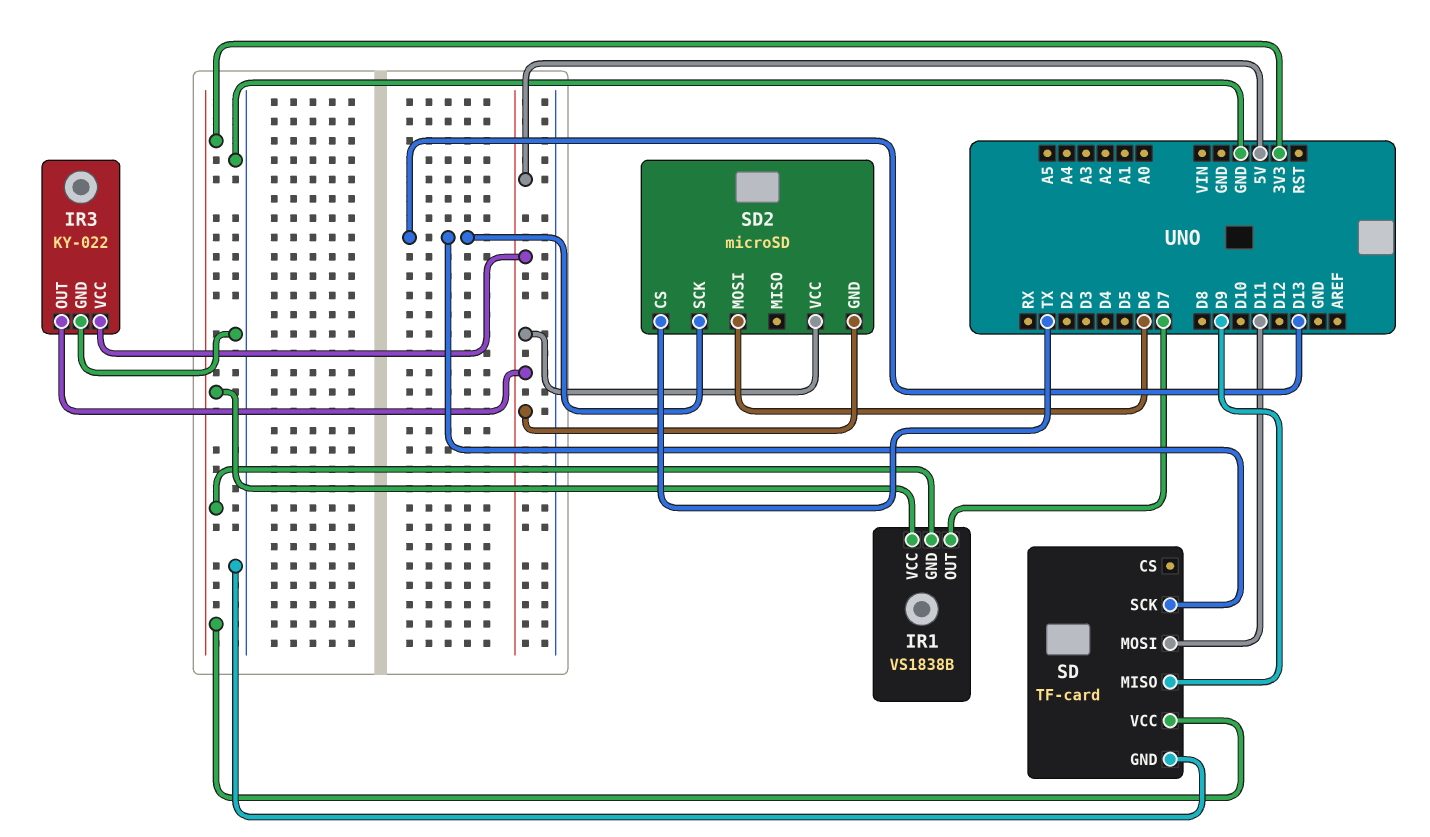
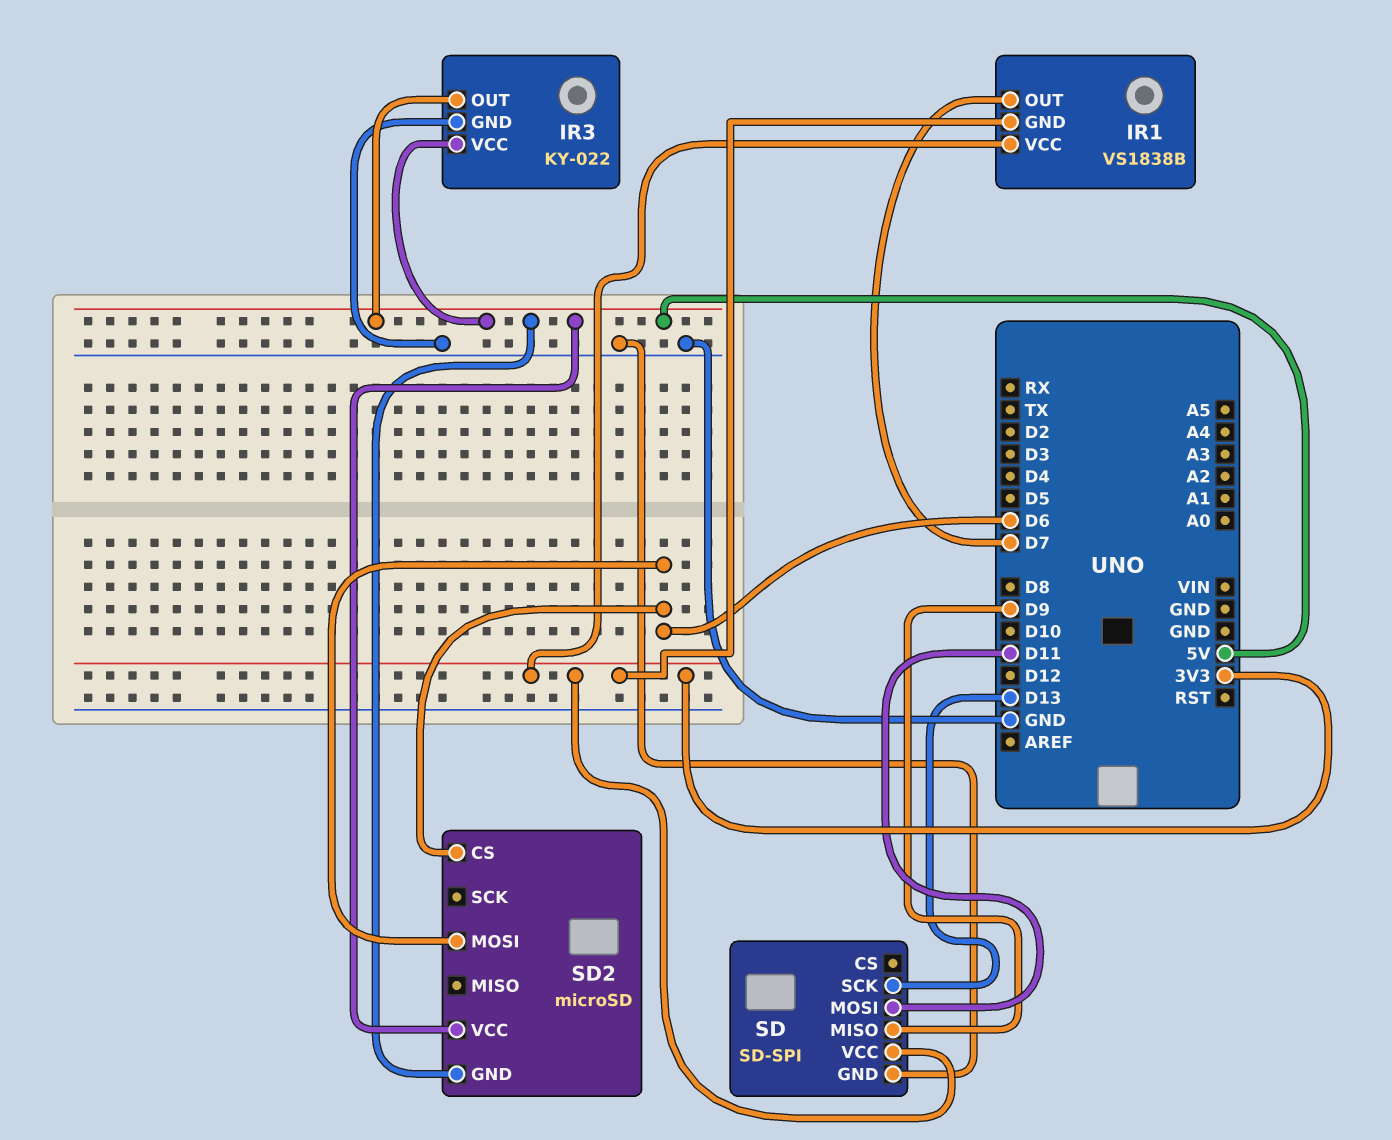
SD: TF-card -> SD-SPI
SD2 pin CS: TX -> D6
SD2 pin SCK: D13 -> none

